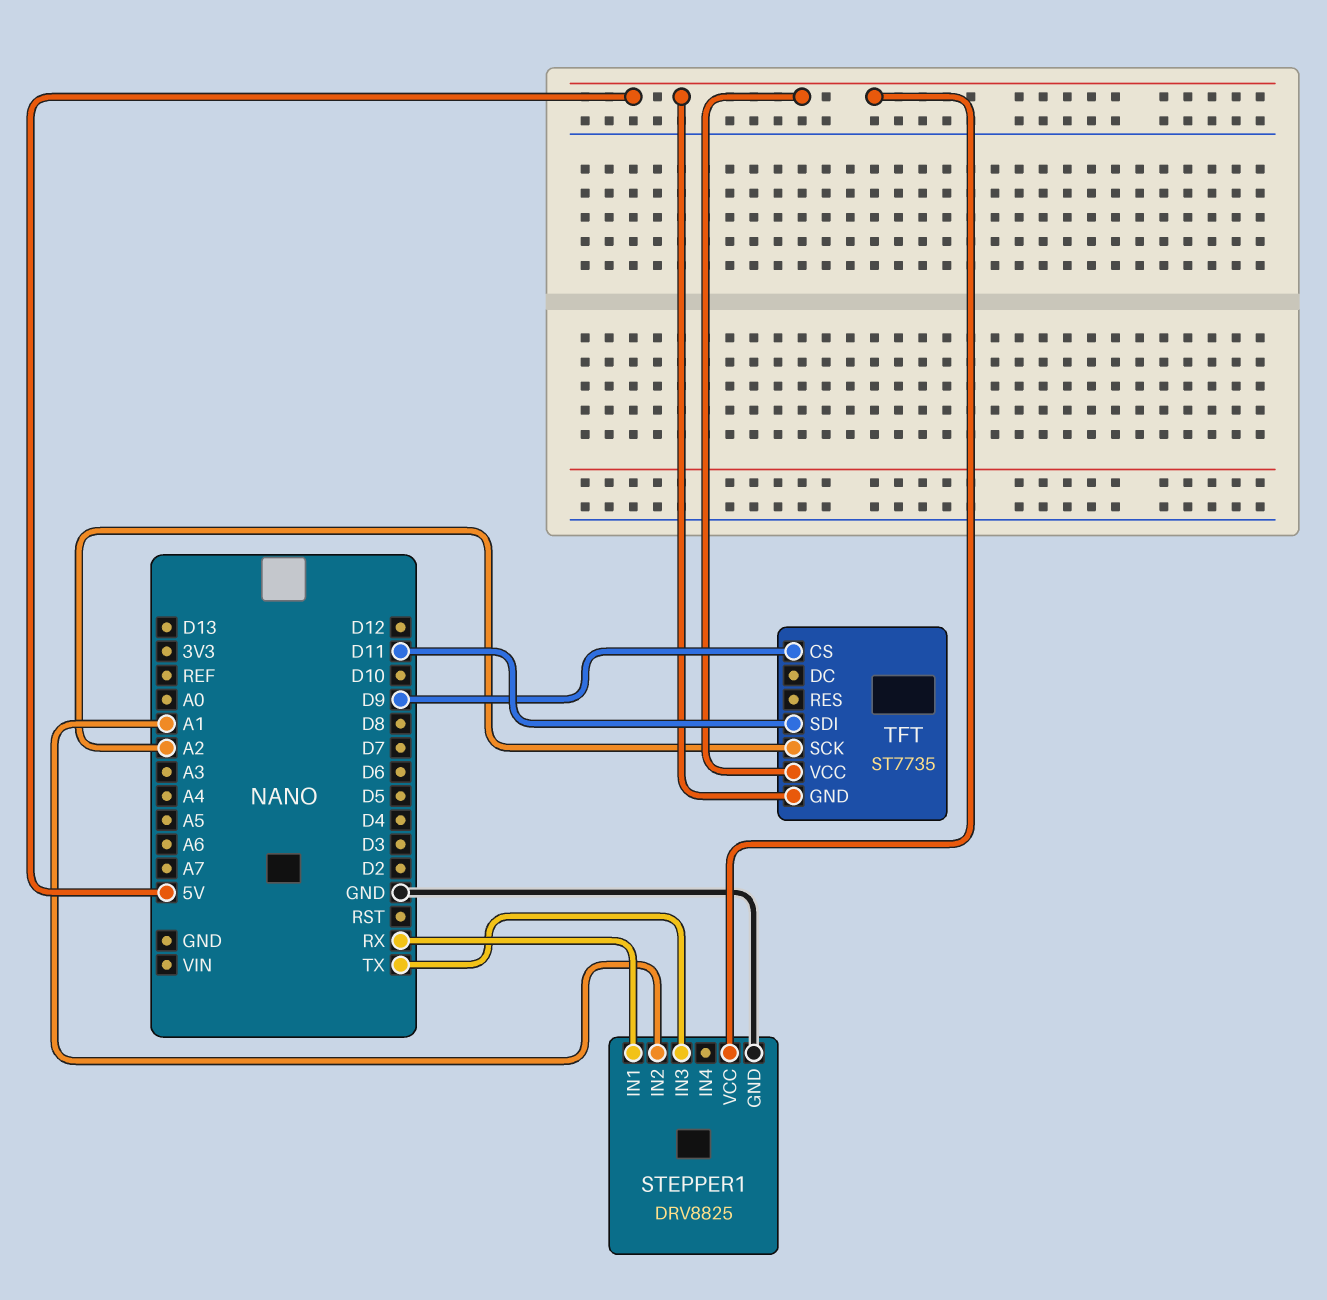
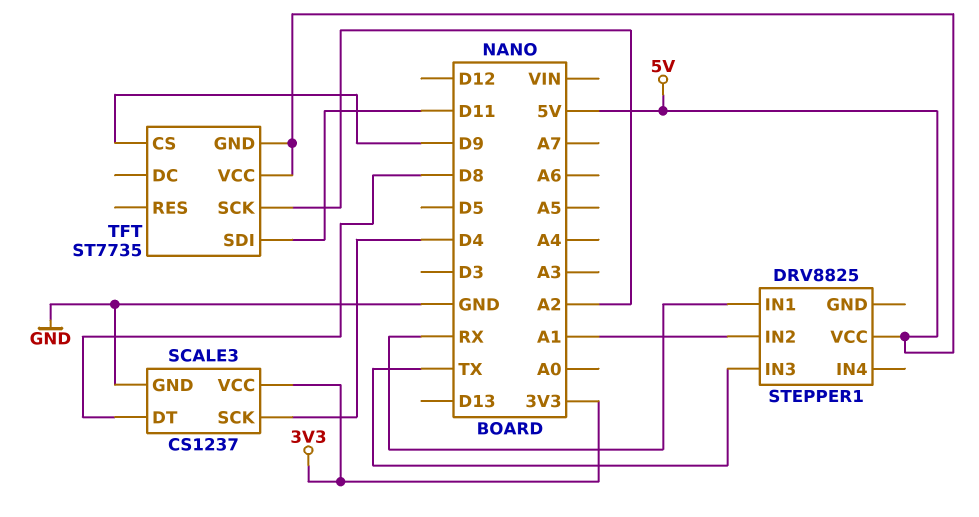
SCALE3: none -> CS1237
SCALE3 pin DT: none -> D8
SCALE3 pin GND: none -> GND
SCALE3 pin SCK: none -> D4
SCALE3 pin VCC: none -> 3V3
STEPPER1 pin GND: GND -> none

